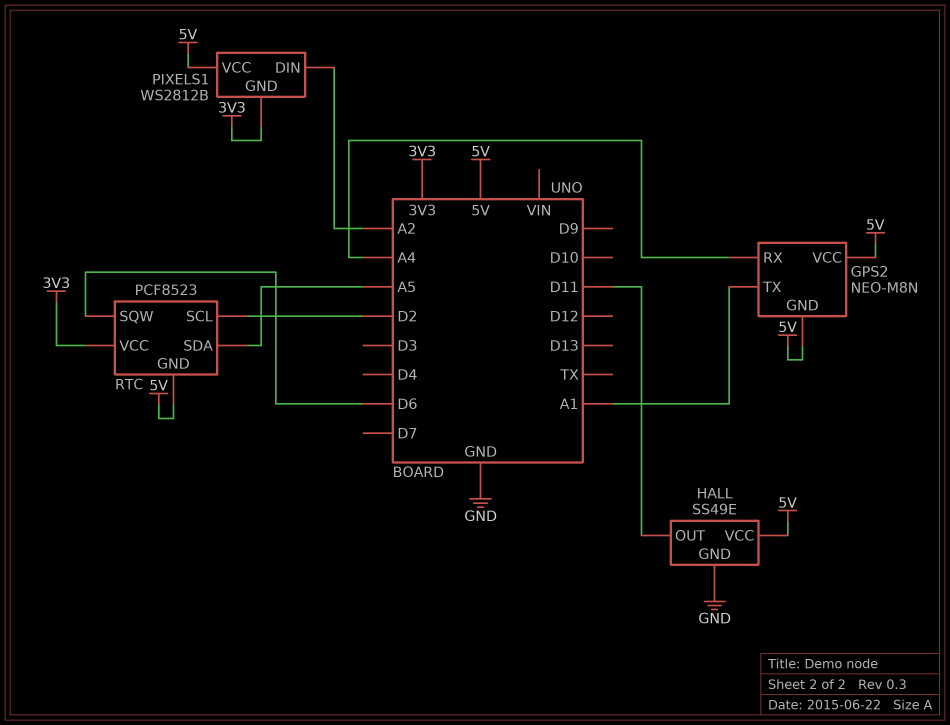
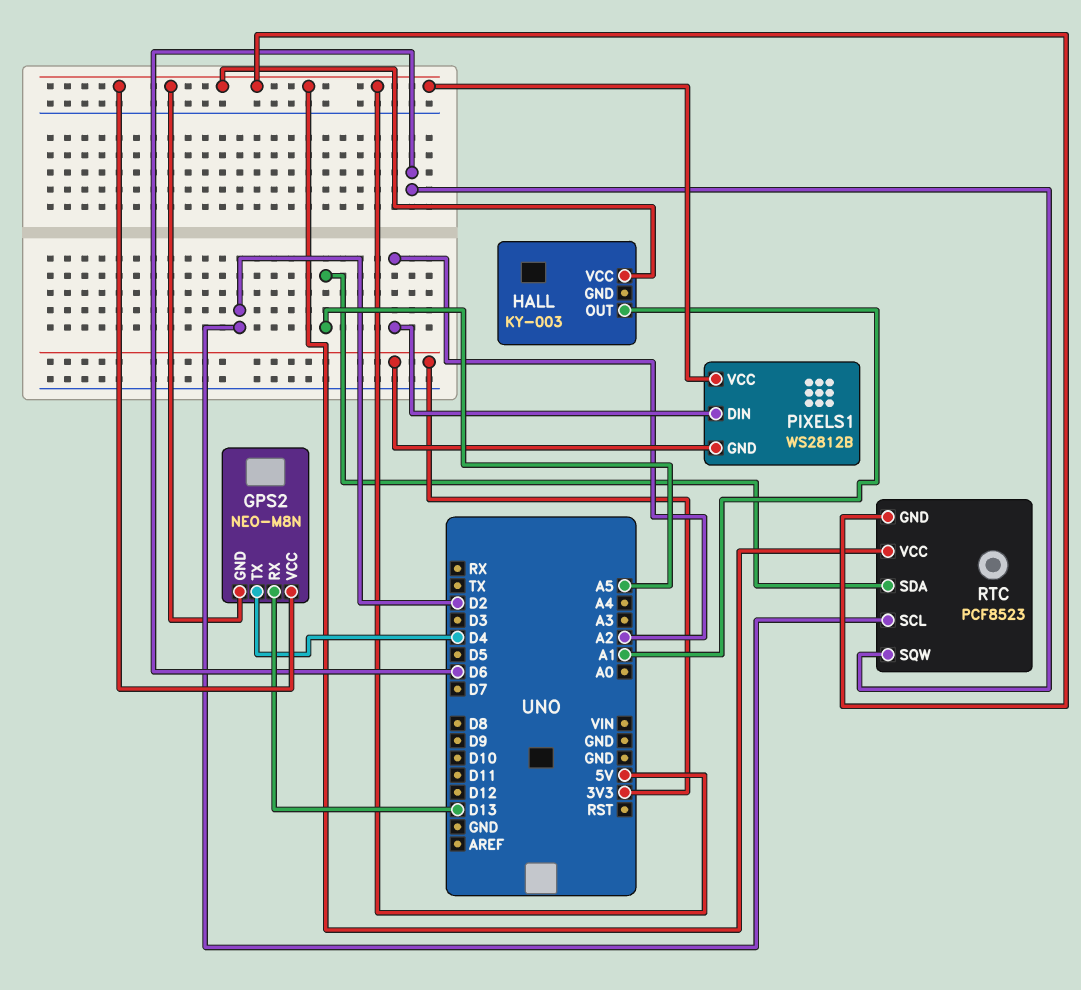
GPS2 pin RX: A4 -> D13
GPS2 pin TX: A1 -> D4
HALL: SS49E -> KY-003
HALL pin GND: GND -> none
HALL pin OUT: D11 -> A1
RTC pin VCC: 3V3 -> 5V

